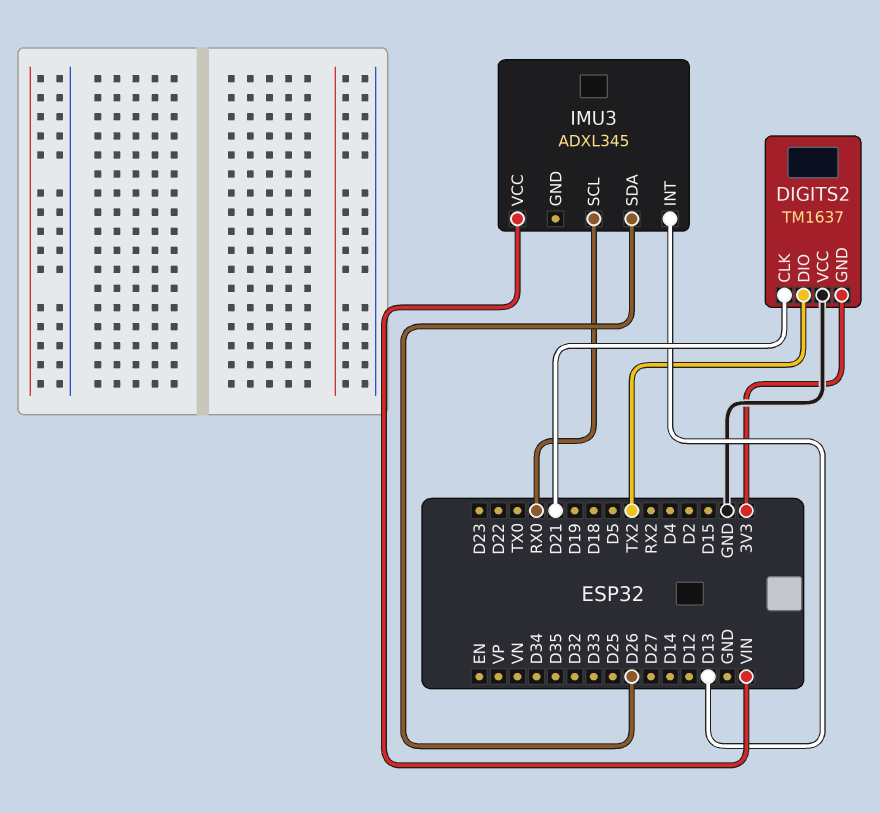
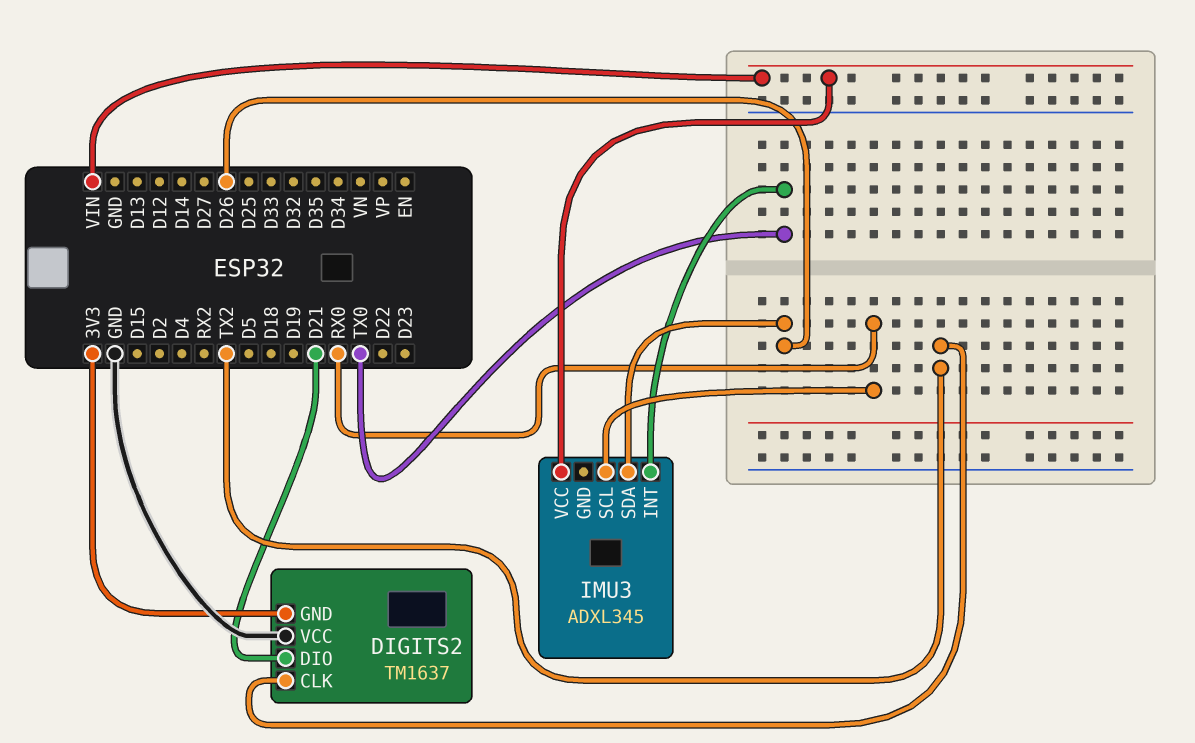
DIGITS2 pin CLK: D21 -> TX2
DIGITS2 pin DIO: TX2 -> D21
IMU3 pin INT: D13 -> TX0

